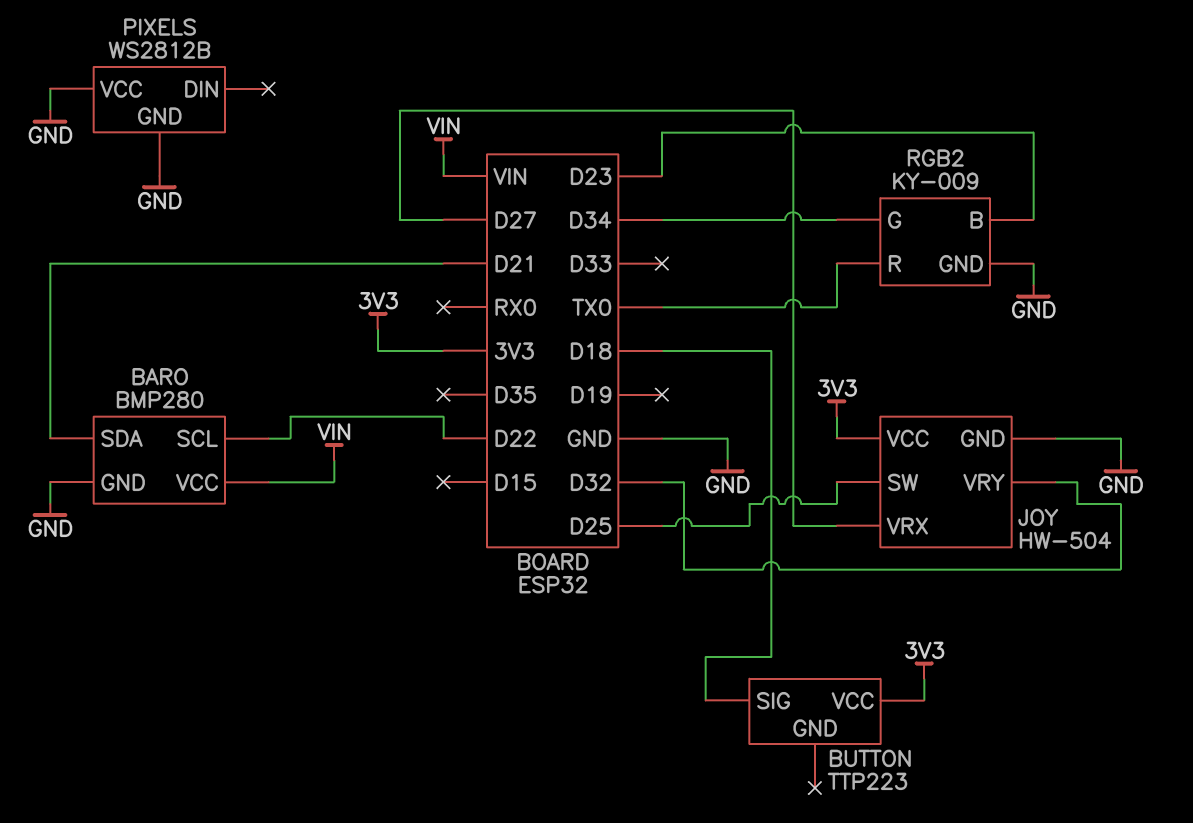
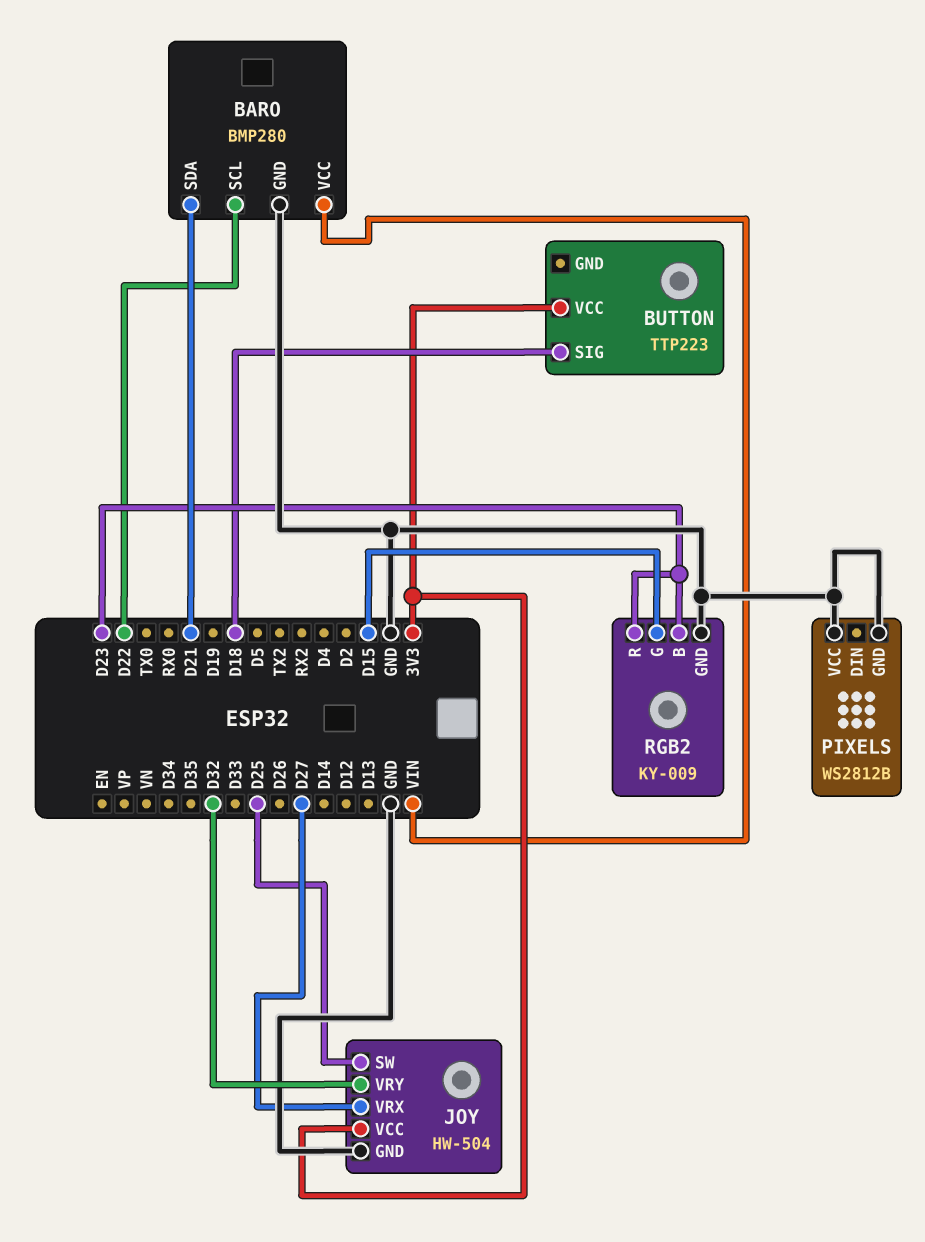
RGB2 pin G: D34 -> D15
RGB2 pin R: TX0 -> D23

